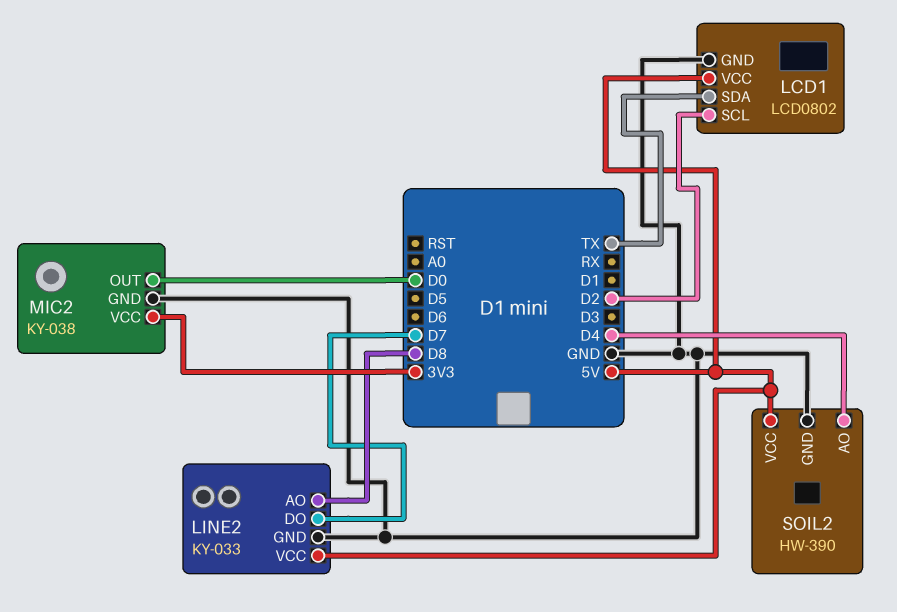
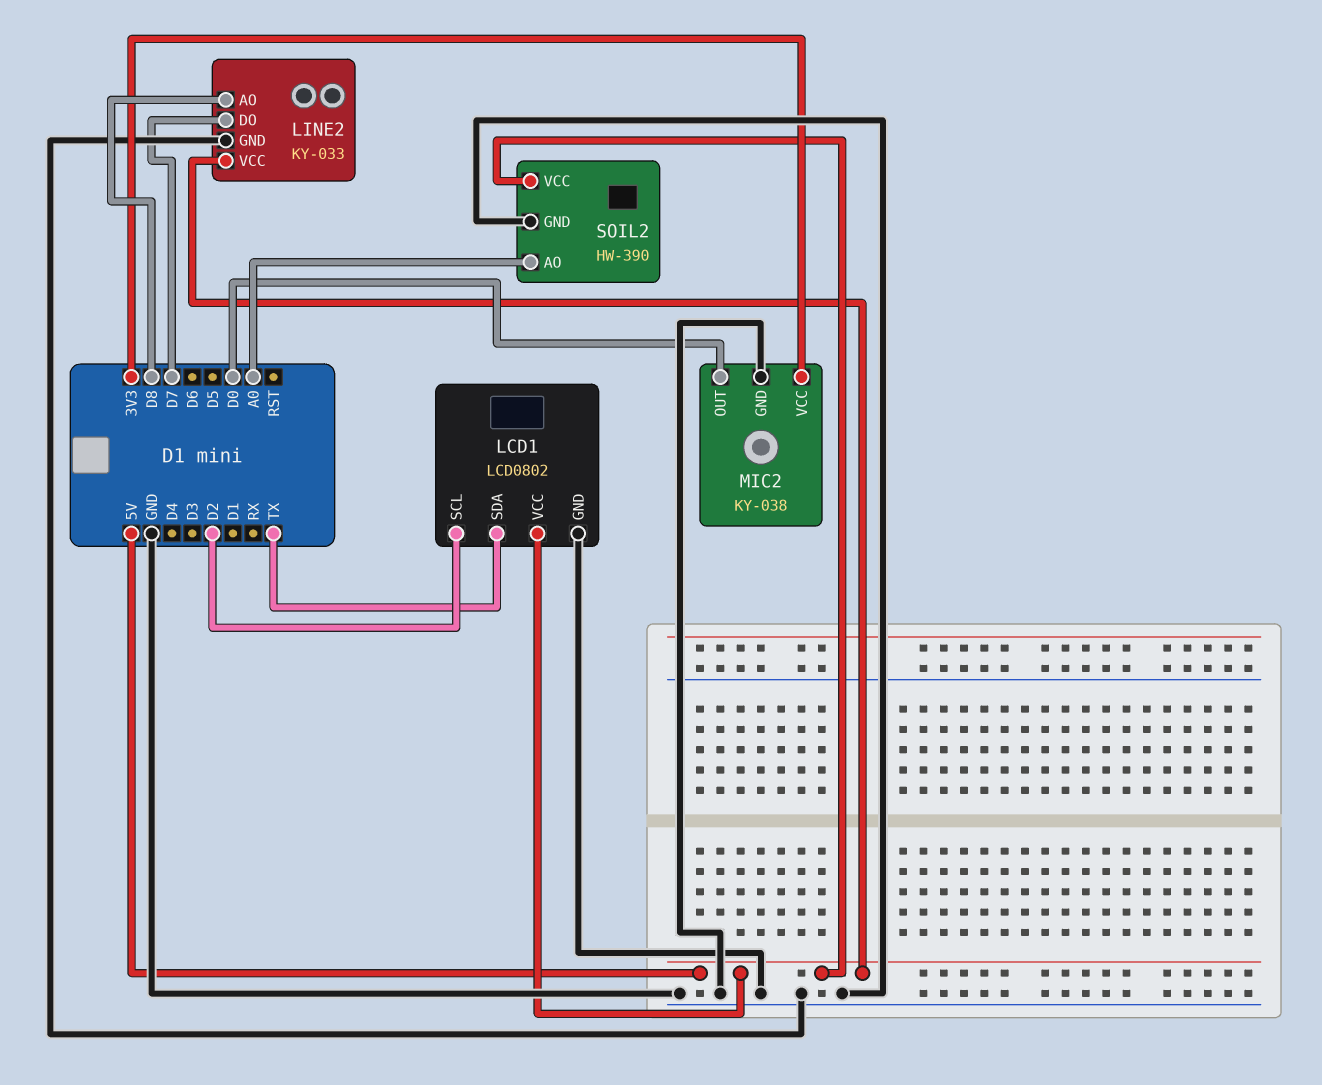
SOIL2 pin AO: D4 -> A0

